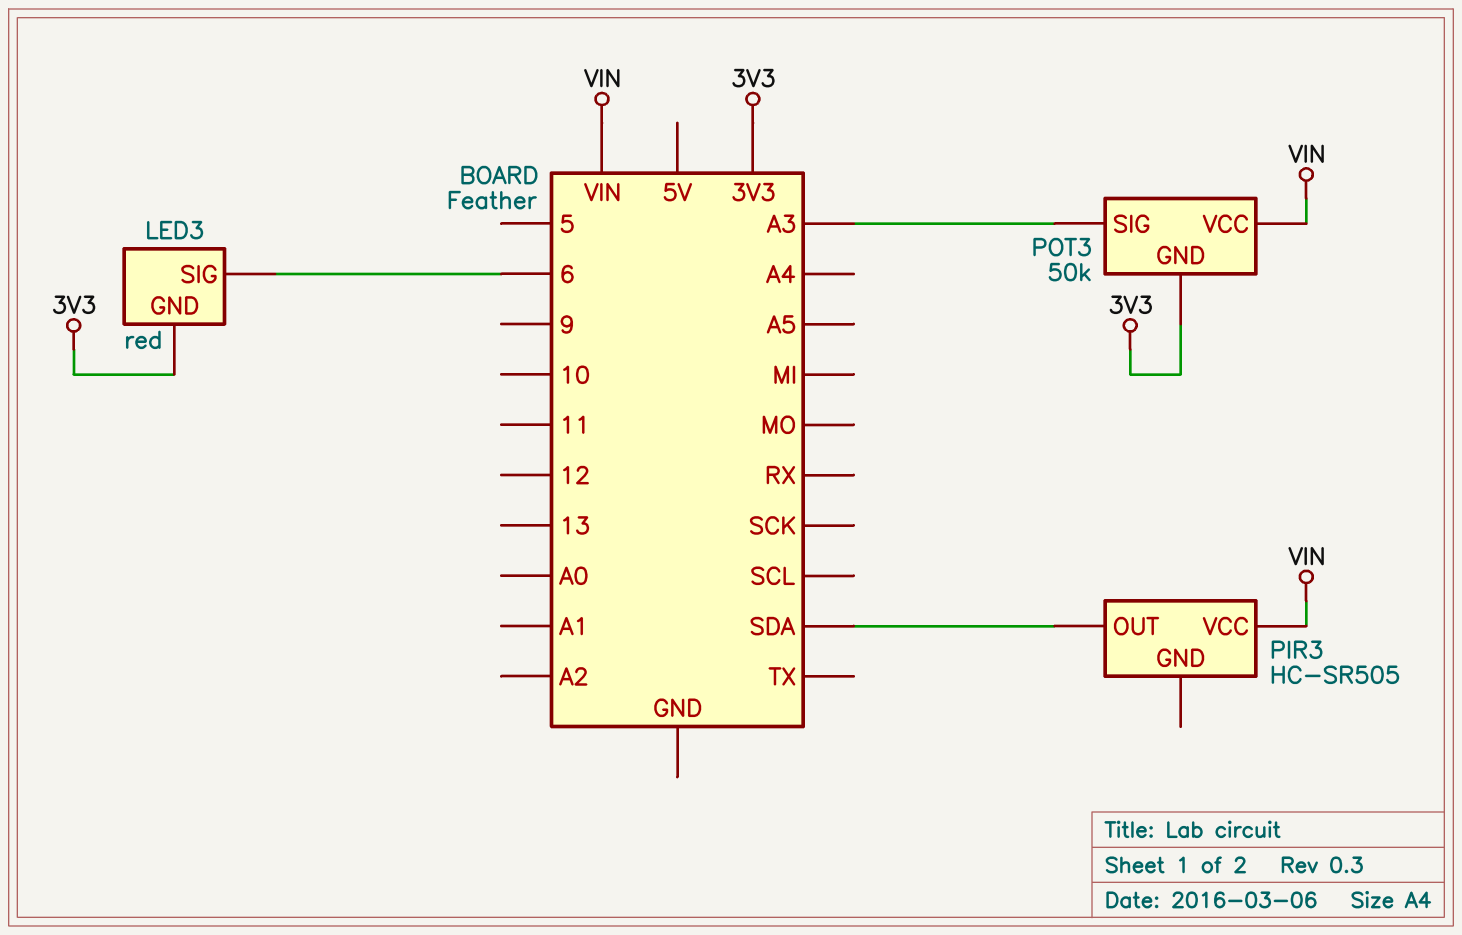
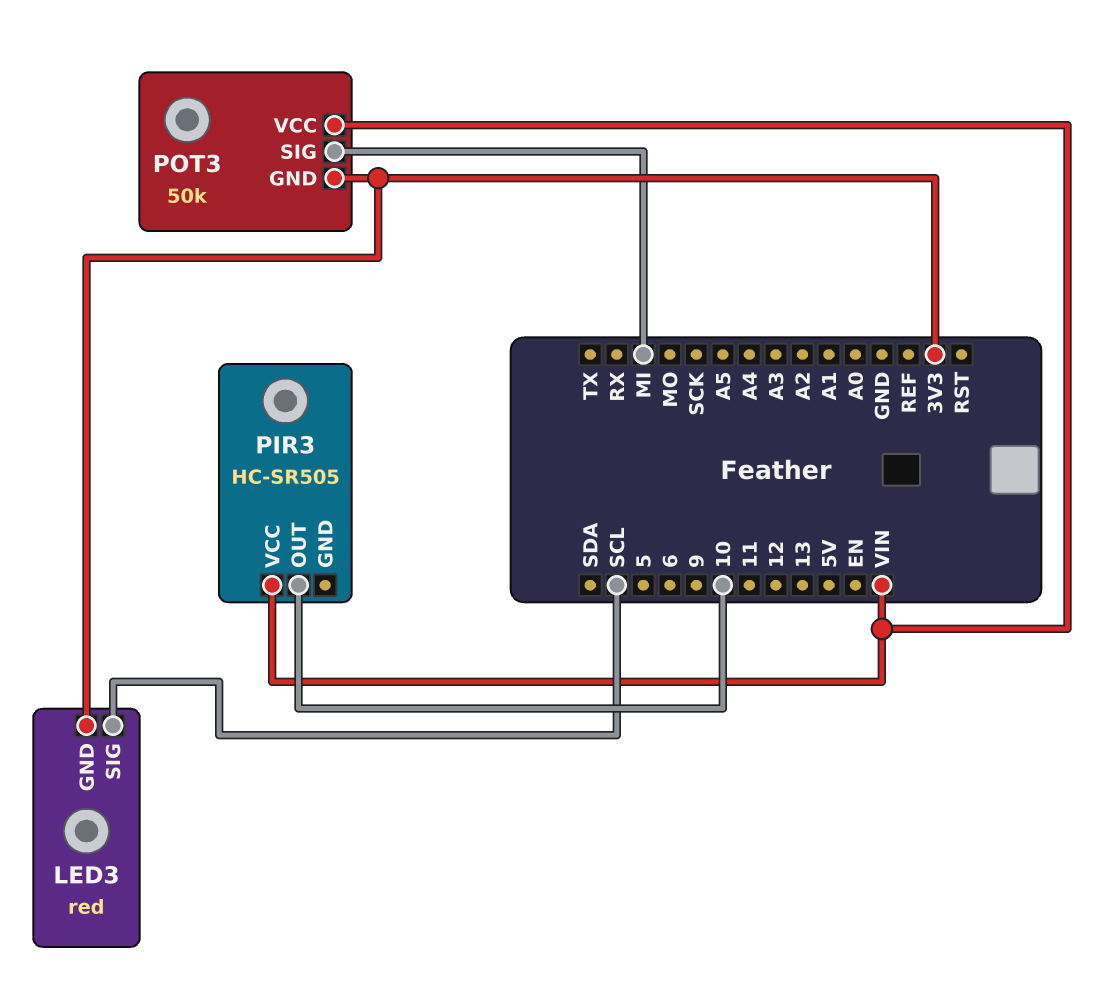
LED3 pin SIG: 6 -> SCL
PIR3 pin OUT: SDA -> 10
POT3 pin SIG: A3 -> MI

